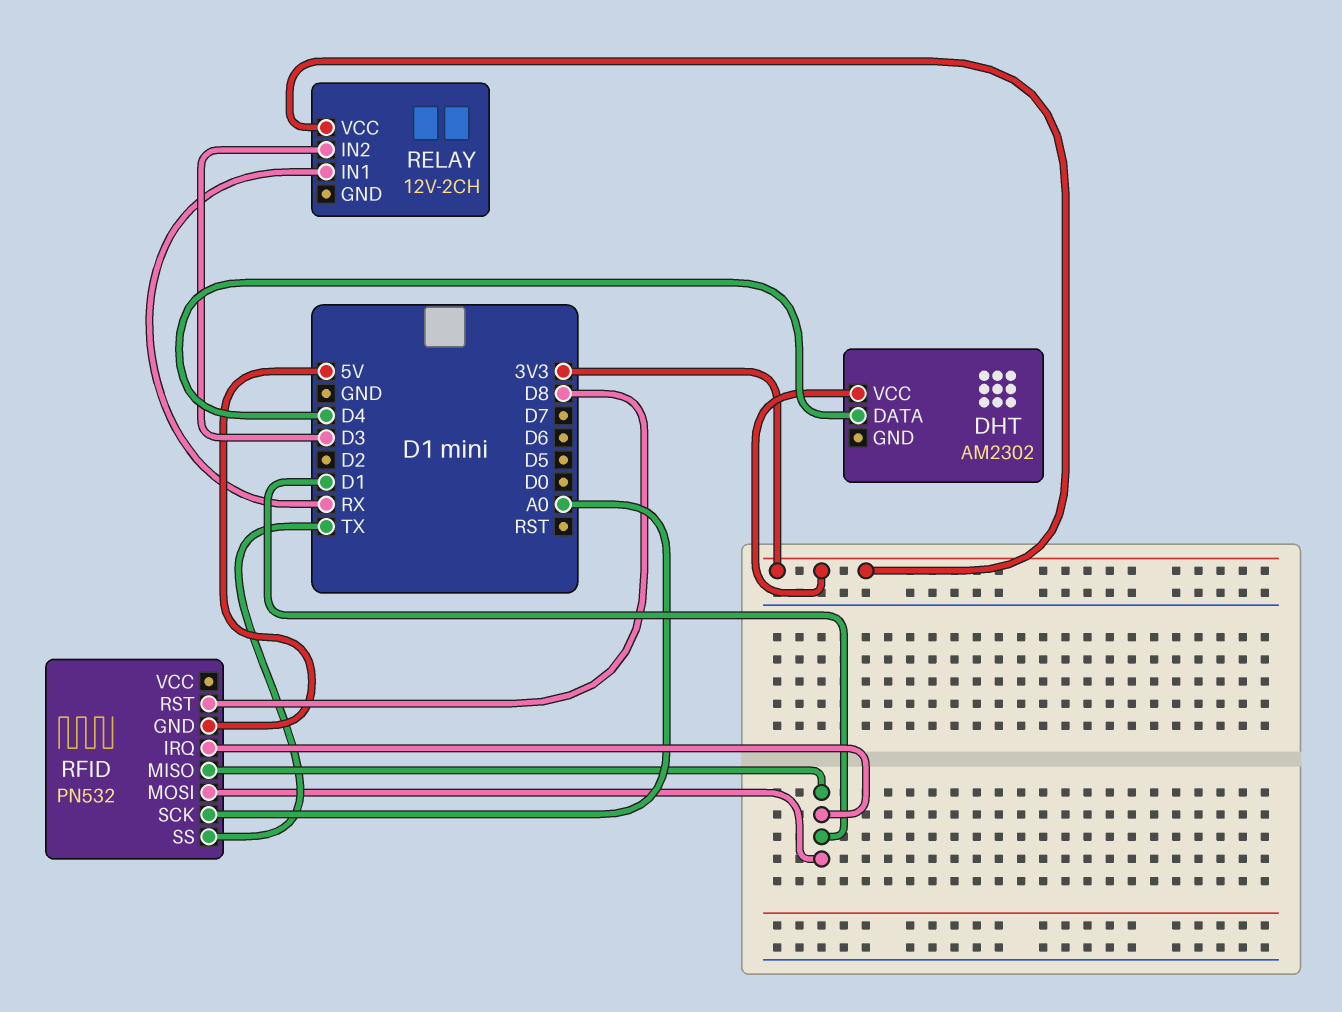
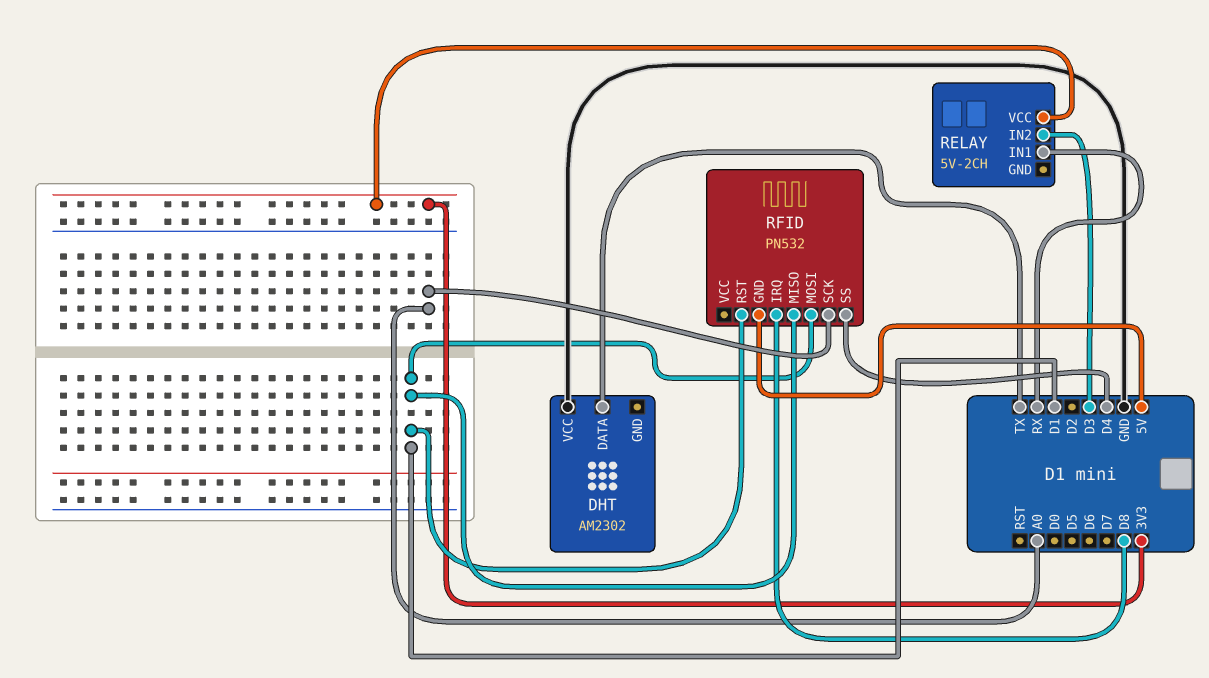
DHT pin DATA: D4 -> TX
DHT pin VCC: 3V3 -> GND
RELAY: 12V-2CH -> 5V-2CH
RFID pin IRQ: D1 -> D8
RFID pin RST: D8 -> D1
RFID pin SS: TX -> D4

